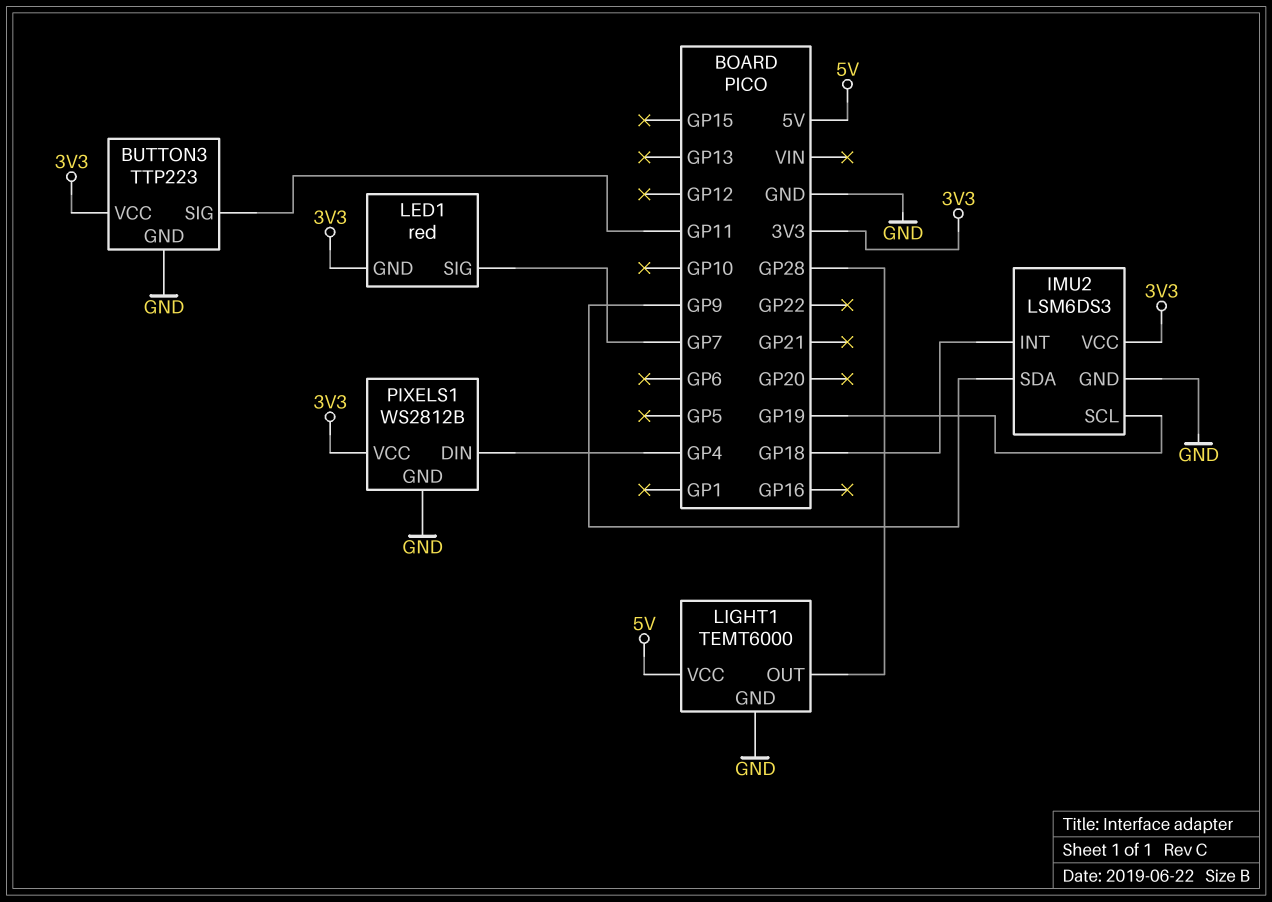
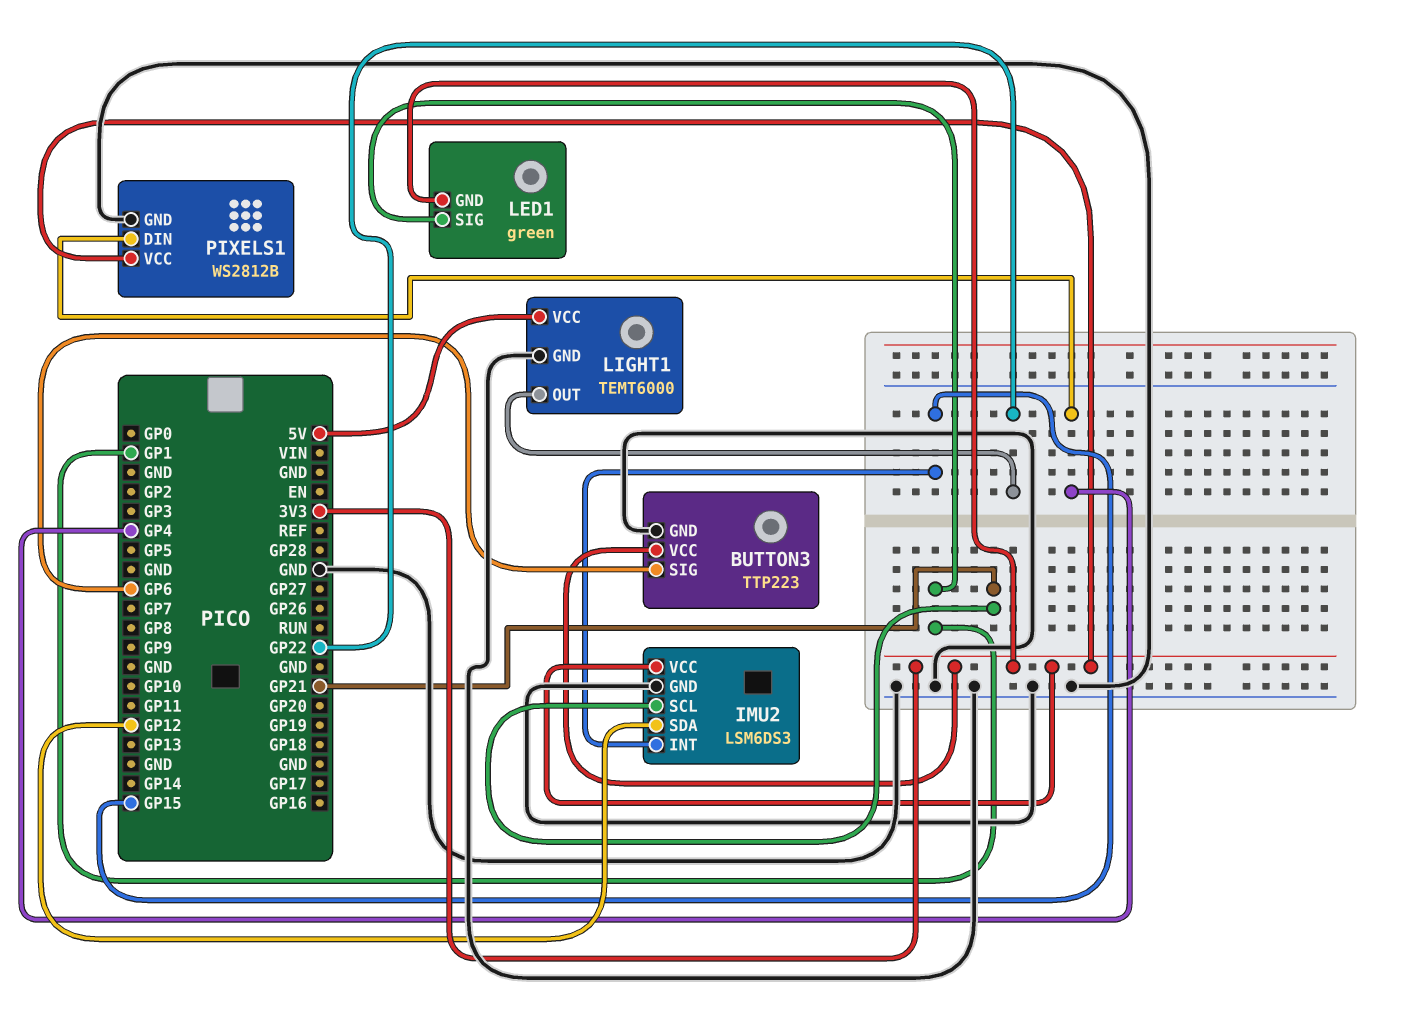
BUTTON3 pin SIG: GP11 -> GP6
IMU2 pin INT: GP18 -> GP15
IMU2 pin SCL: GP19 -> GP21
IMU2 pin SDA: GP9 -> GP12
LED1: red -> green
LED1 pin SIG: GP7 -> GP1
LIGHT1 pin OUT: GP28 -> GP22

